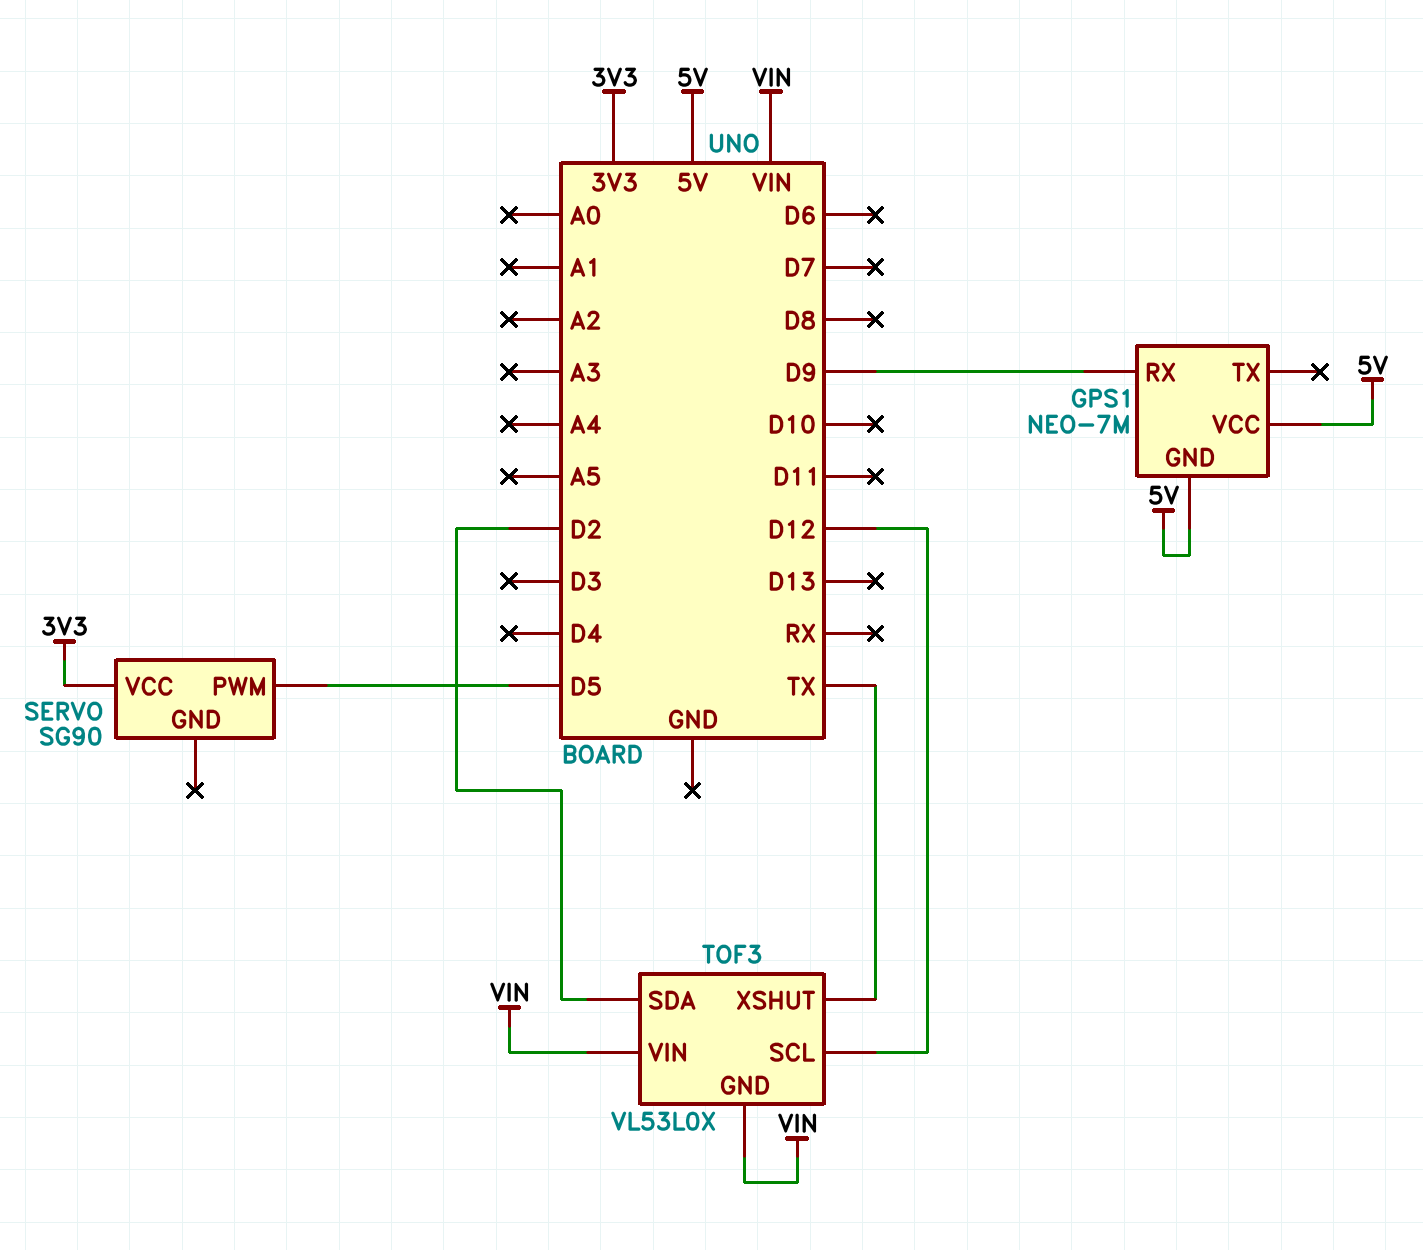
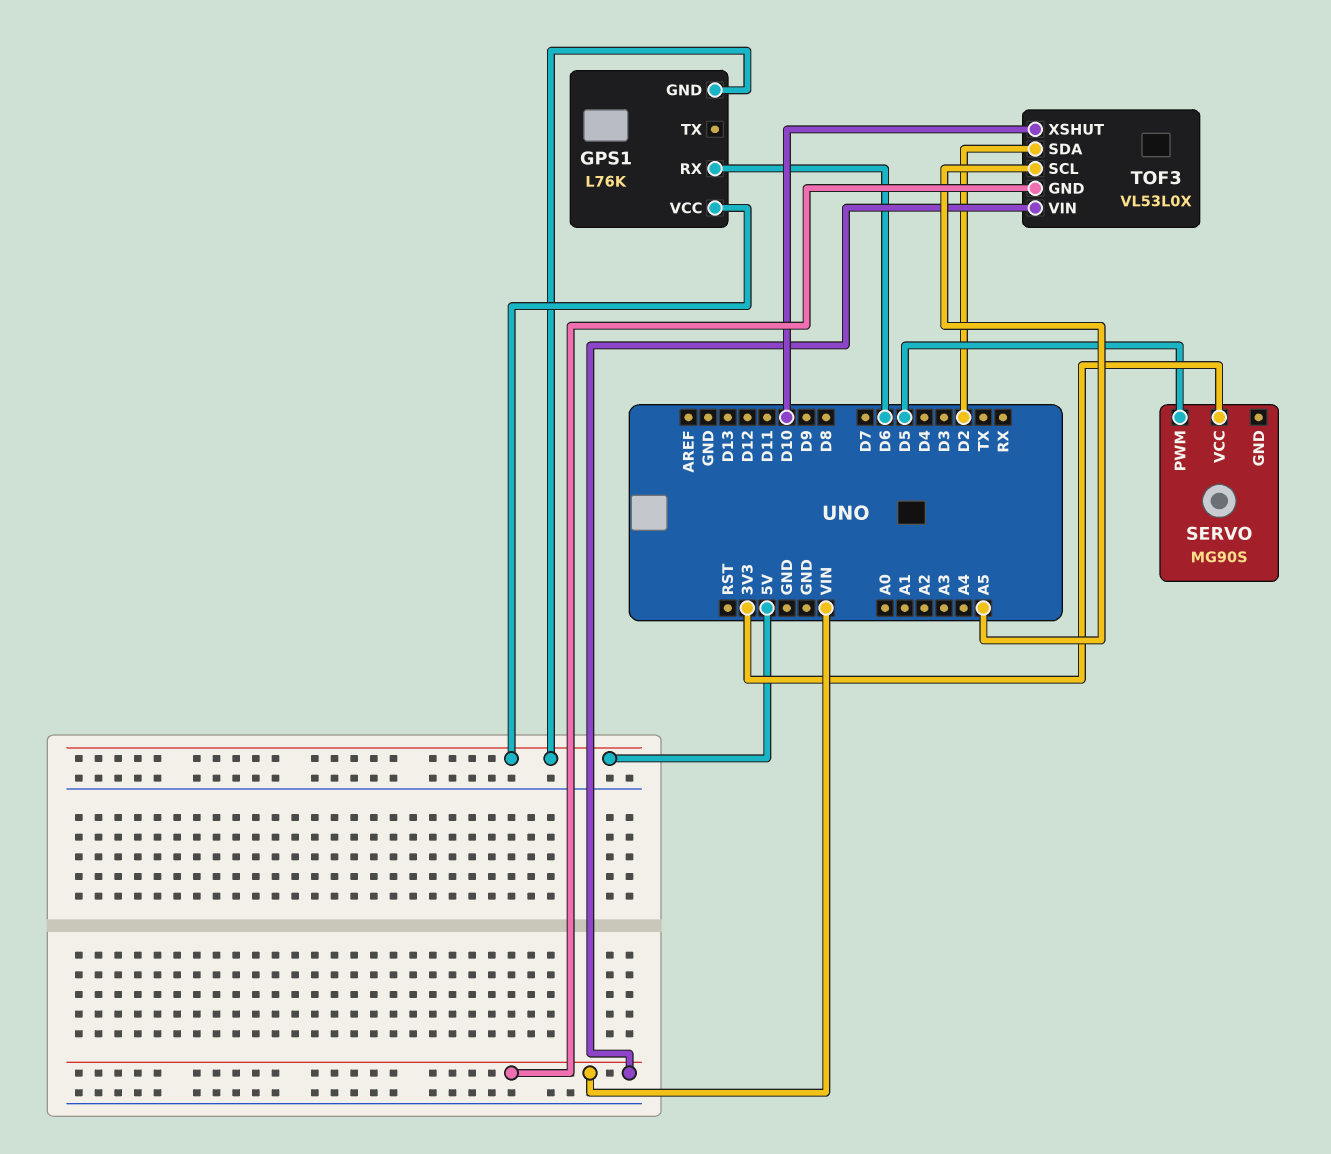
GPS1: NEO-7M -> L76K
GPS1 pin RX: D9 -> D6
SERVO: SG90 -> MG90S
TOF3 pin SCL: D12 -> A5
TOF3 pin XSHUT: TX -> D10

